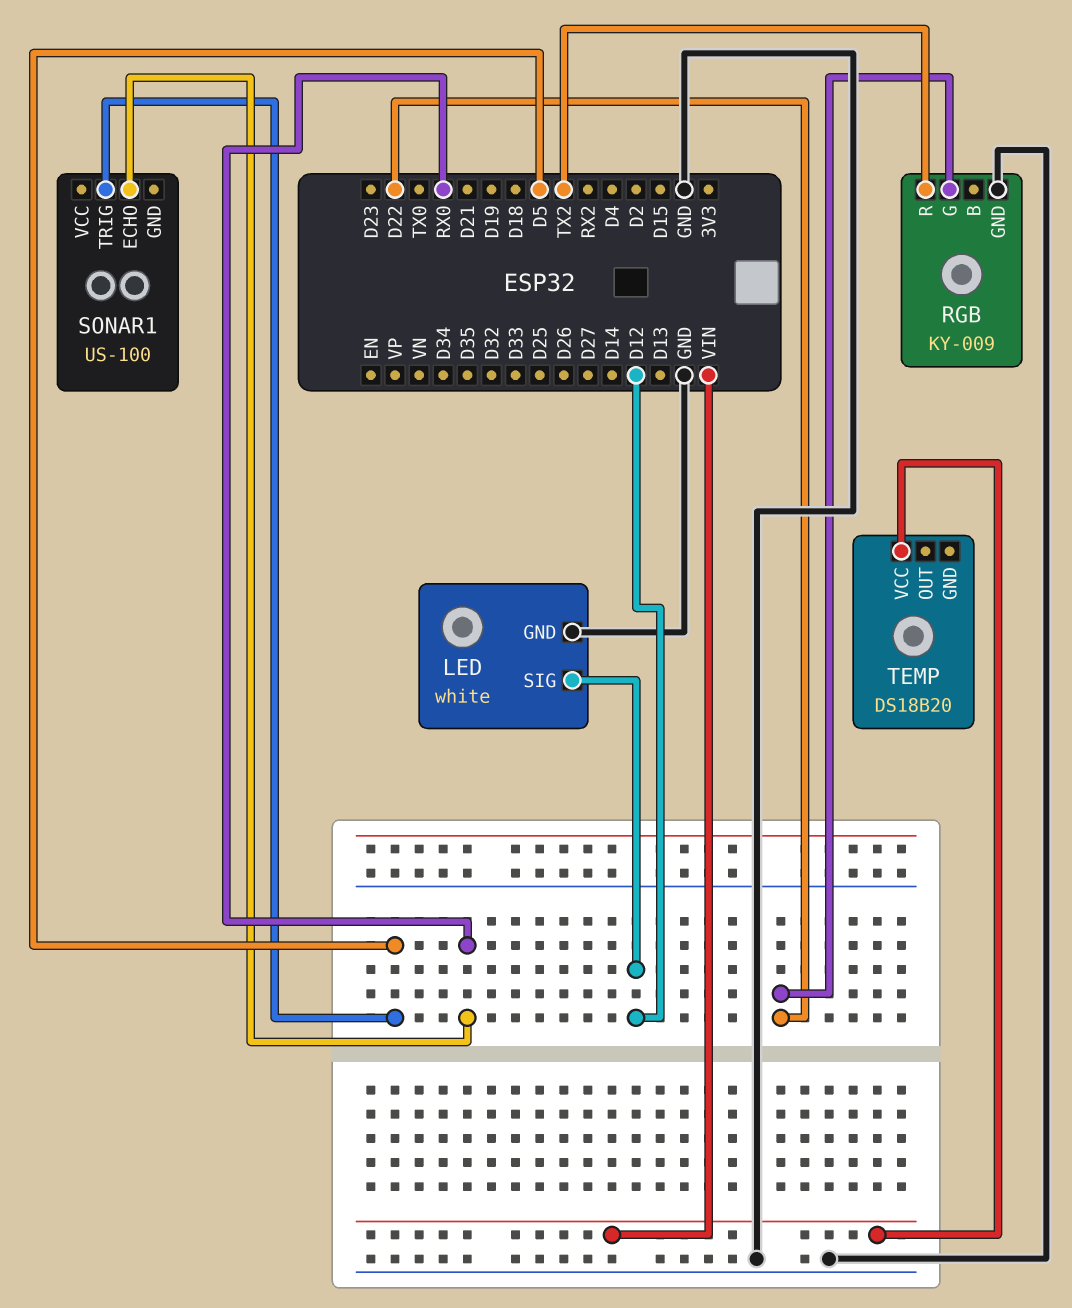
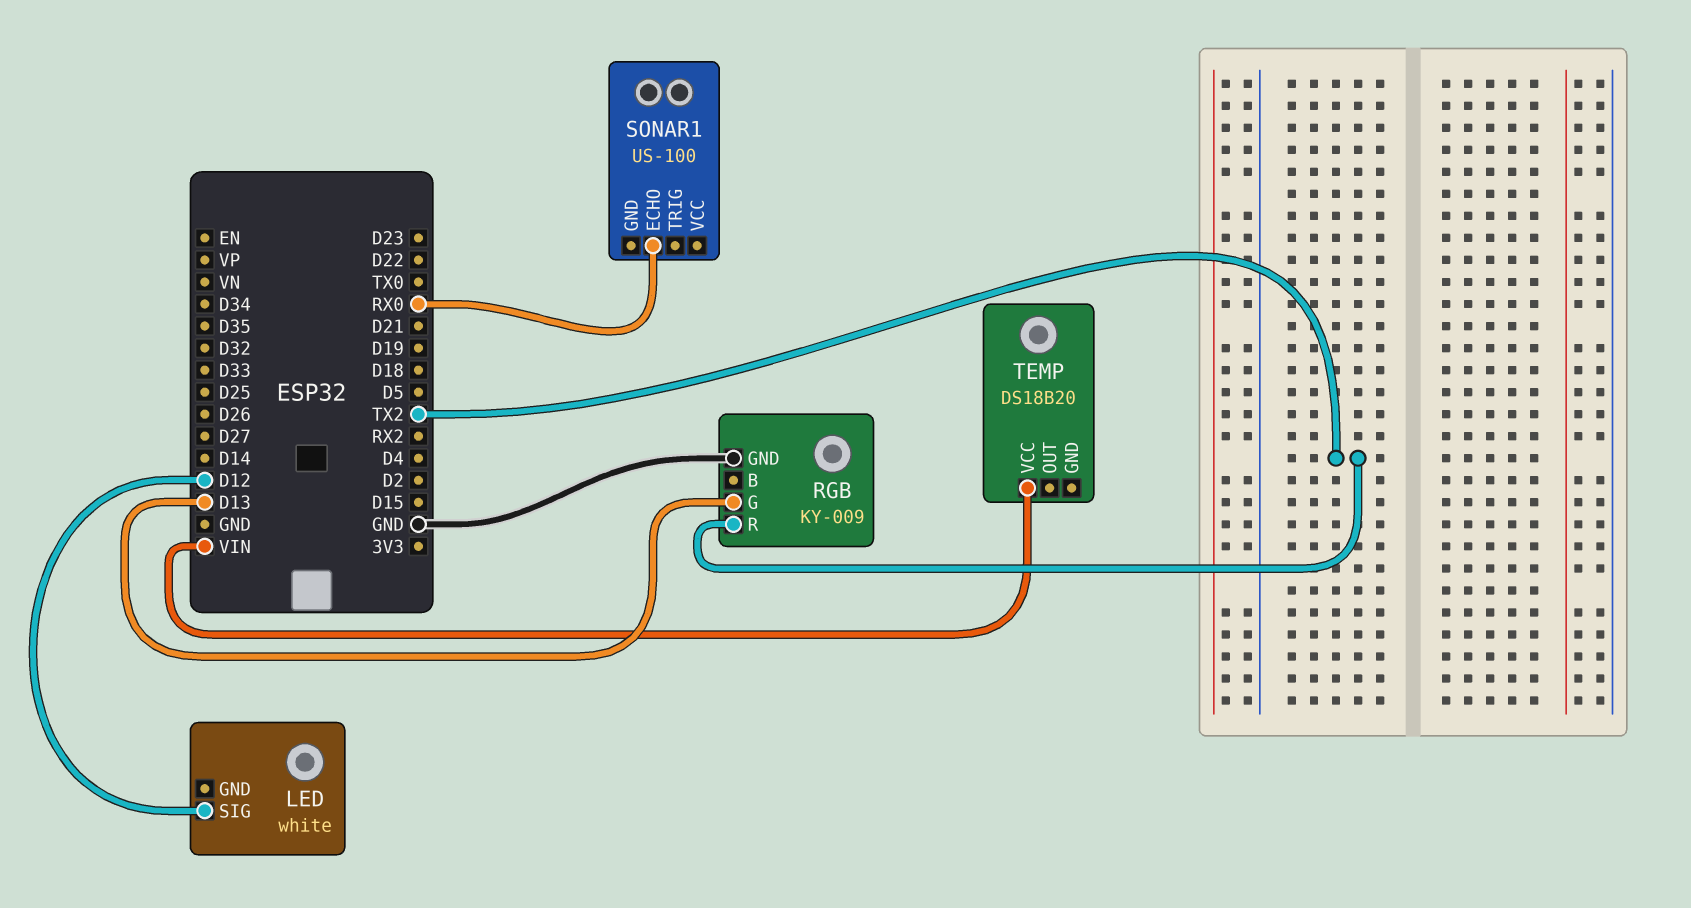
LED pin GND: GND -> none
RGB pin G: D22 -> D13
SONAR1 pin TRIG: D5 -> none

